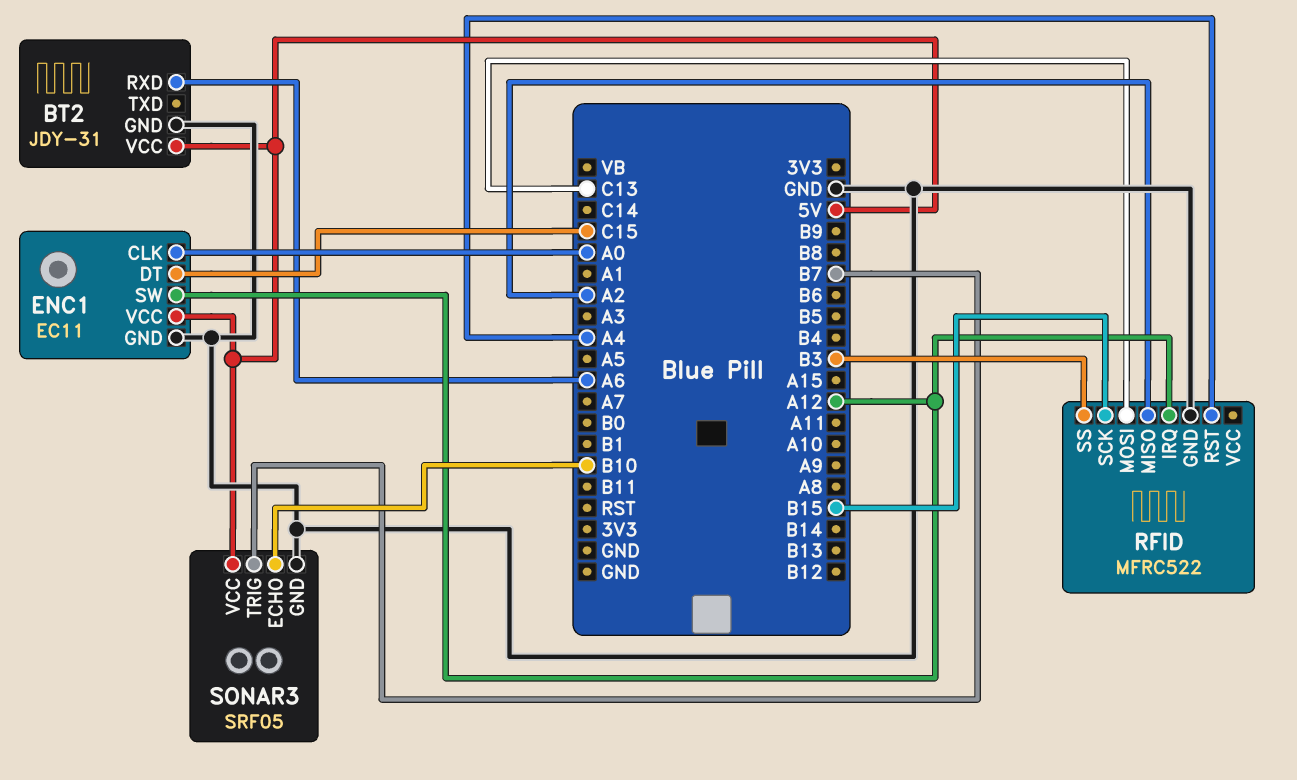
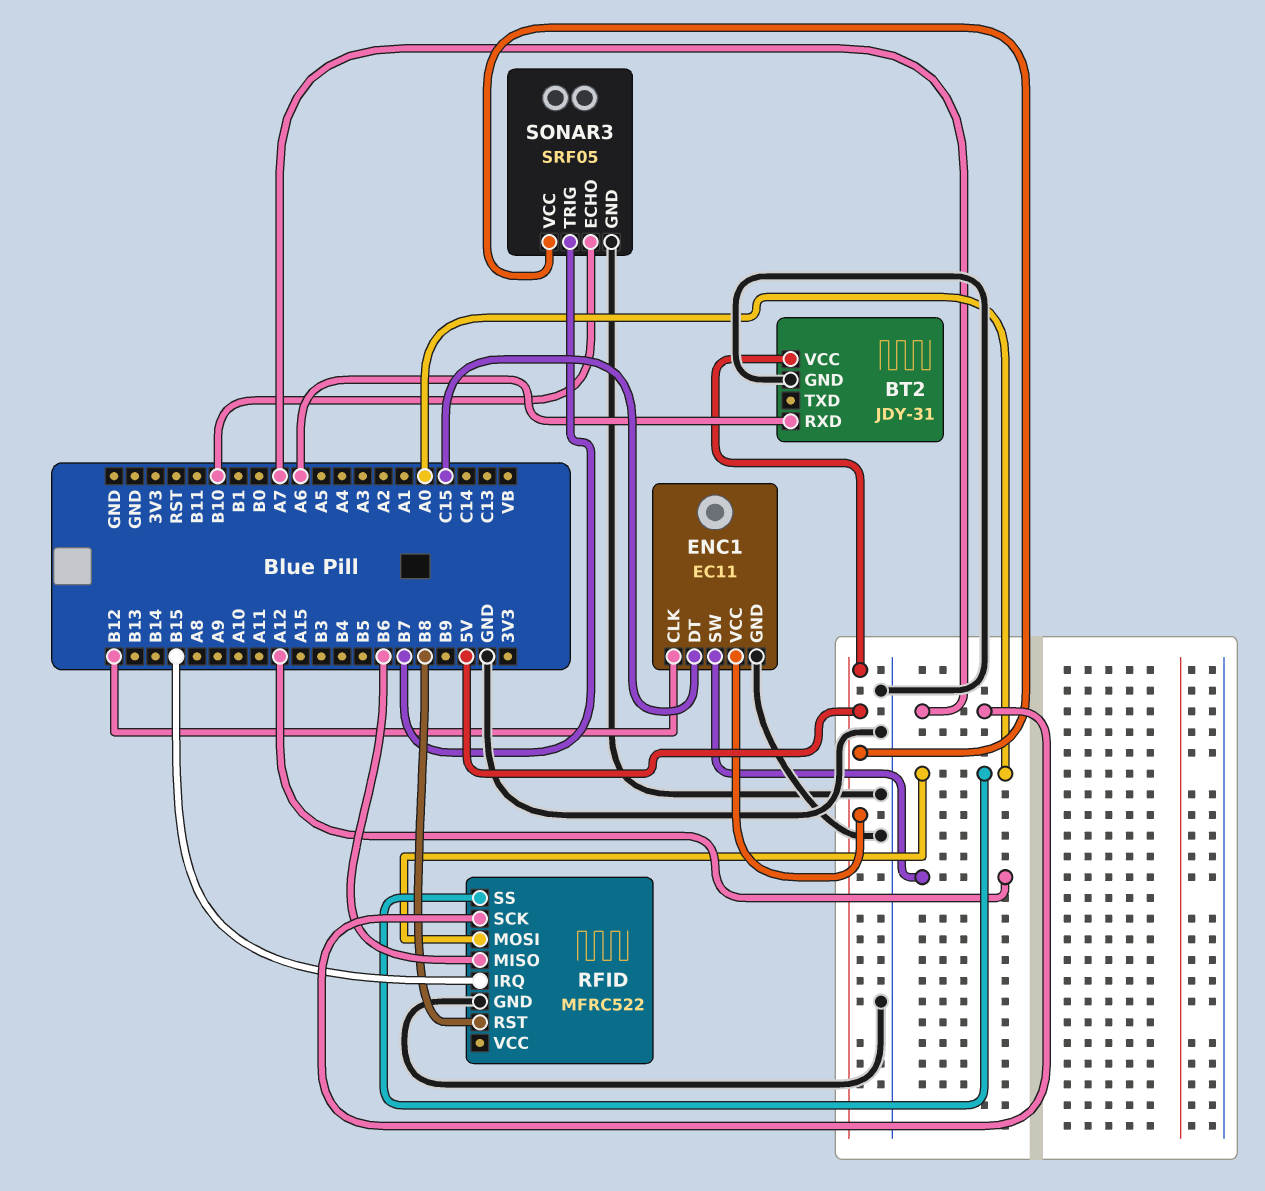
ENC1 pin CLK: A0 -> B12
RFID pin IRQ: A12 -> B15
RFID pin MISO: A2 -> B6
RFID pin MOSI: C13 -> A0
RFID pin RST: A4 -> B8
RFID pin SCK: B15 -> A7
RFID pin SS: B3 -> A0

